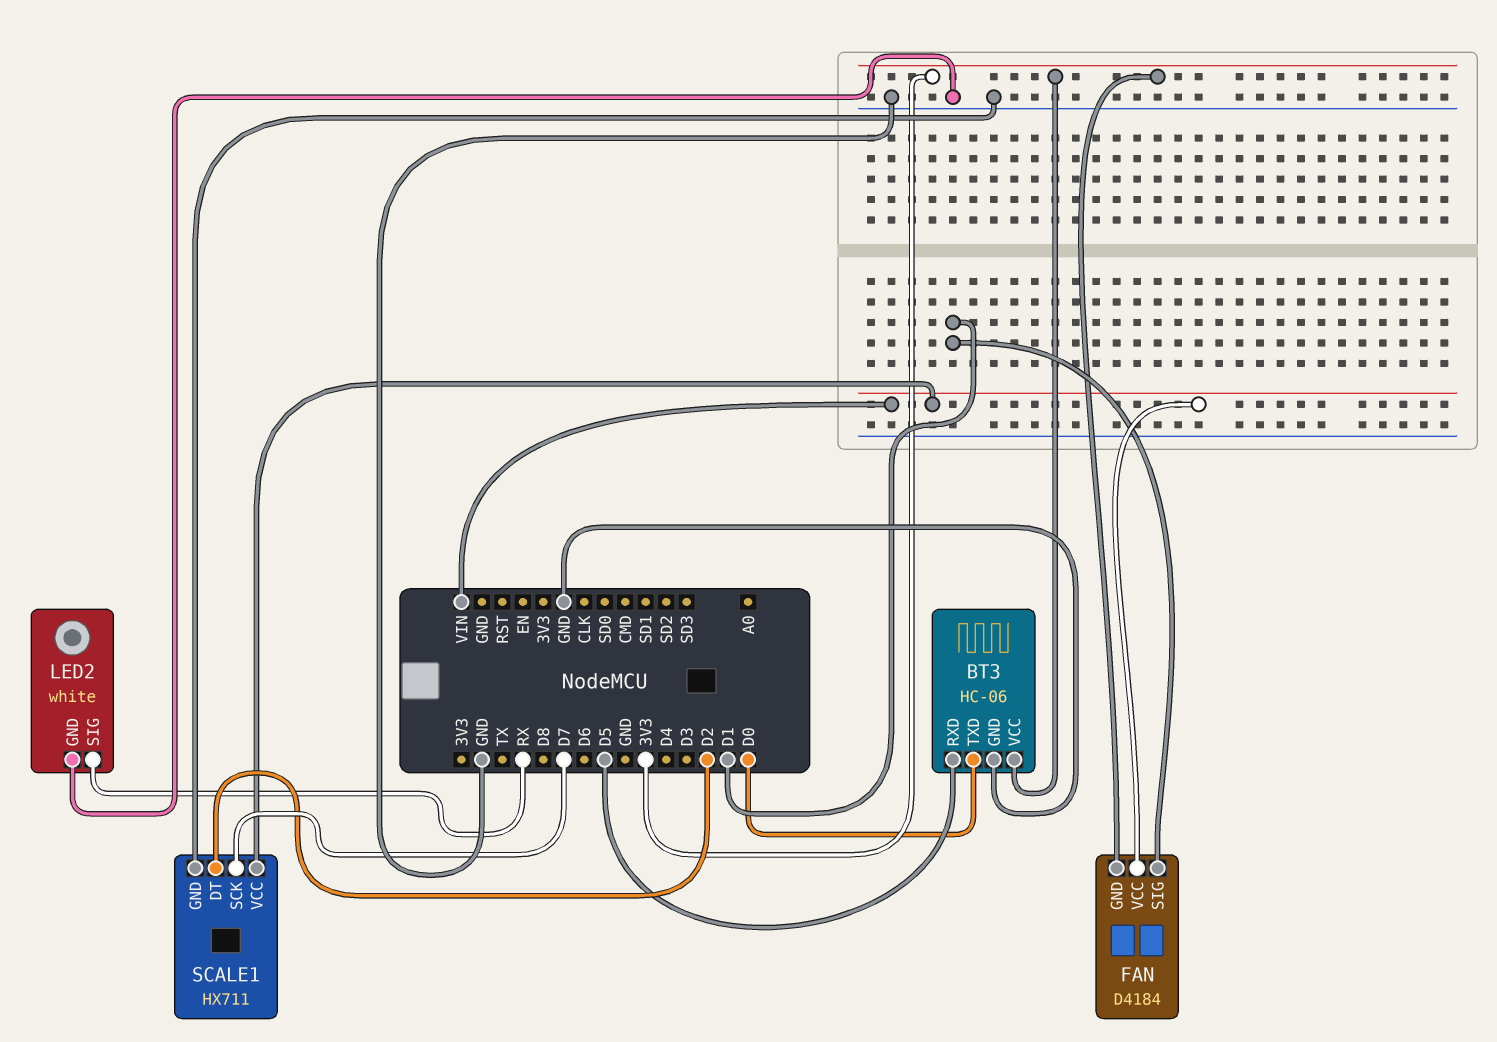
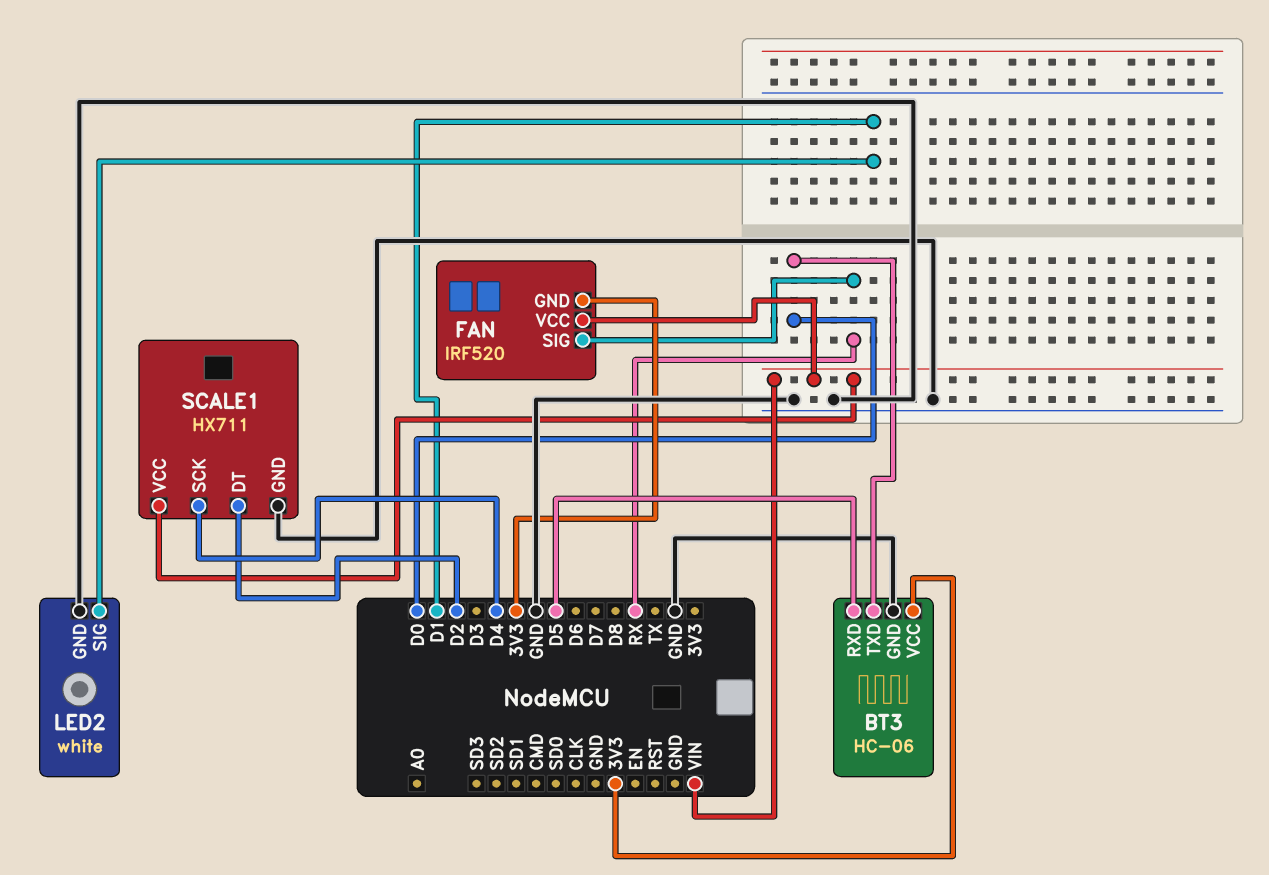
FAN: D4184 -> IRF520
FAN pin SIG: D1 -> RX
LED2 pin SIG: RX -> D1
SCALE1 pin SCK: D7 -> D4

